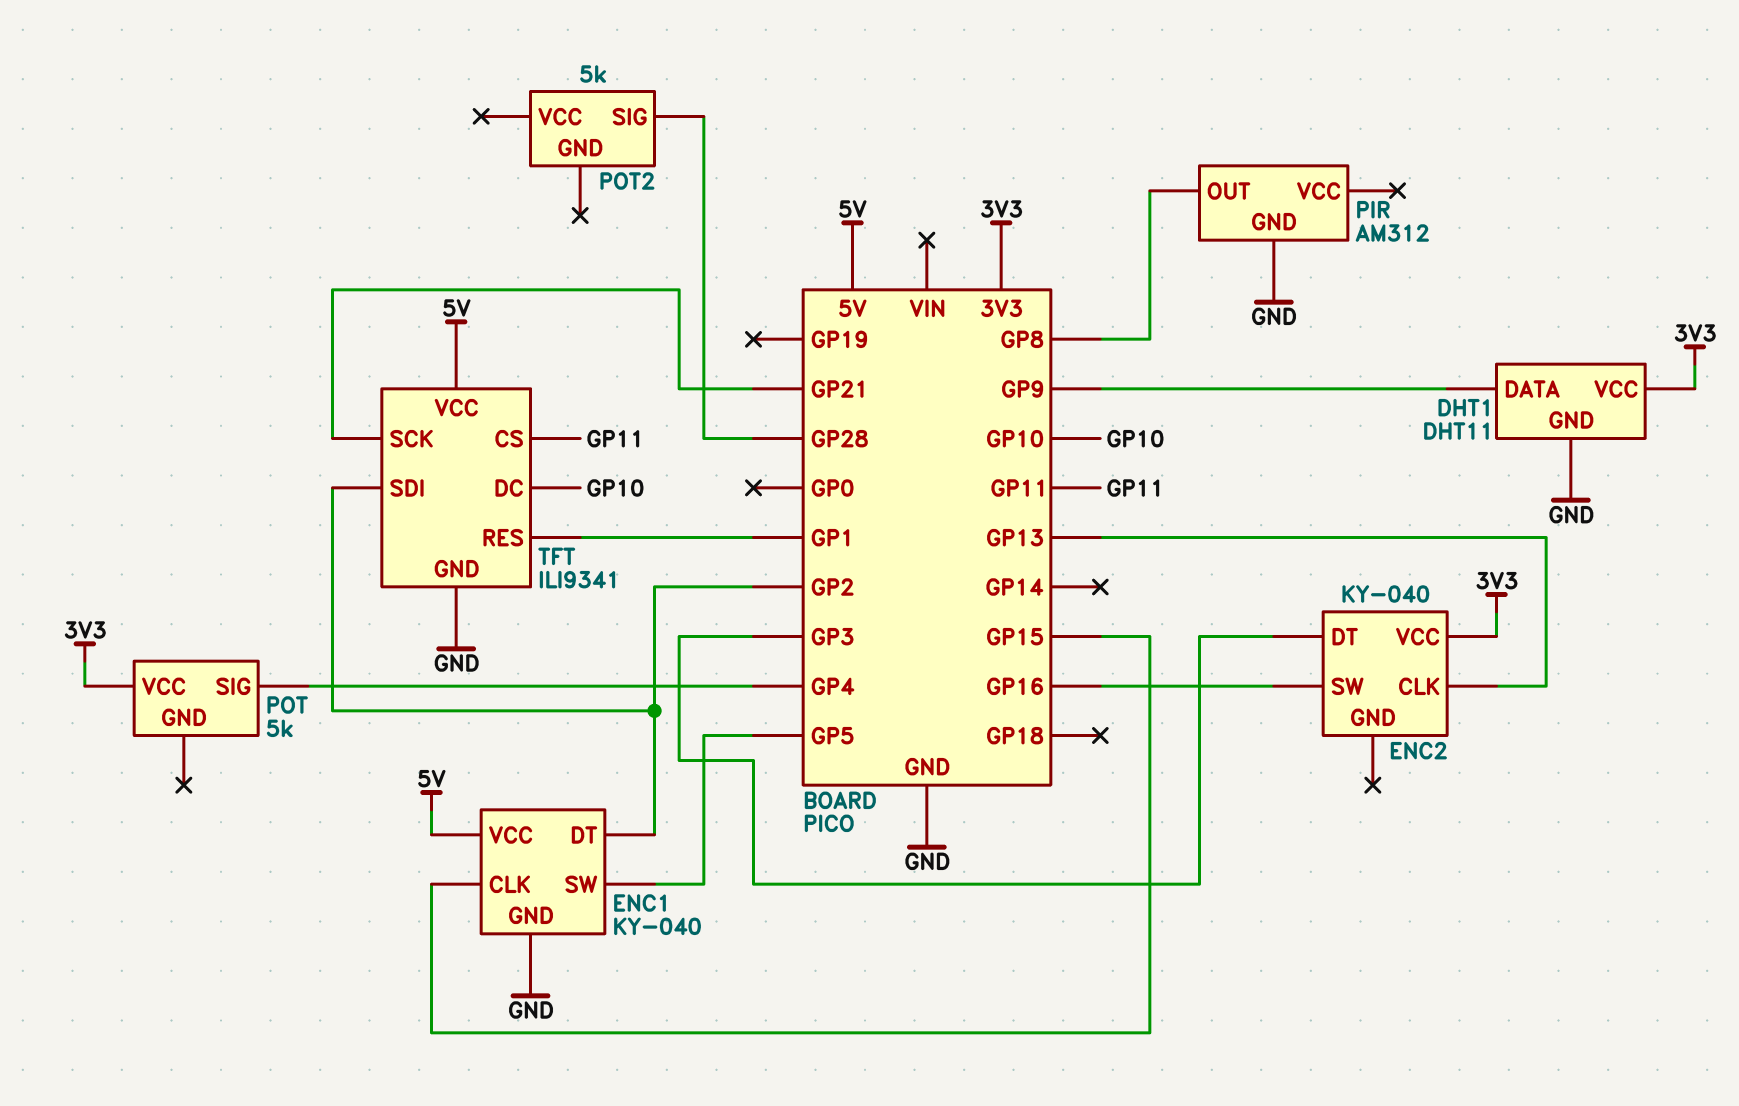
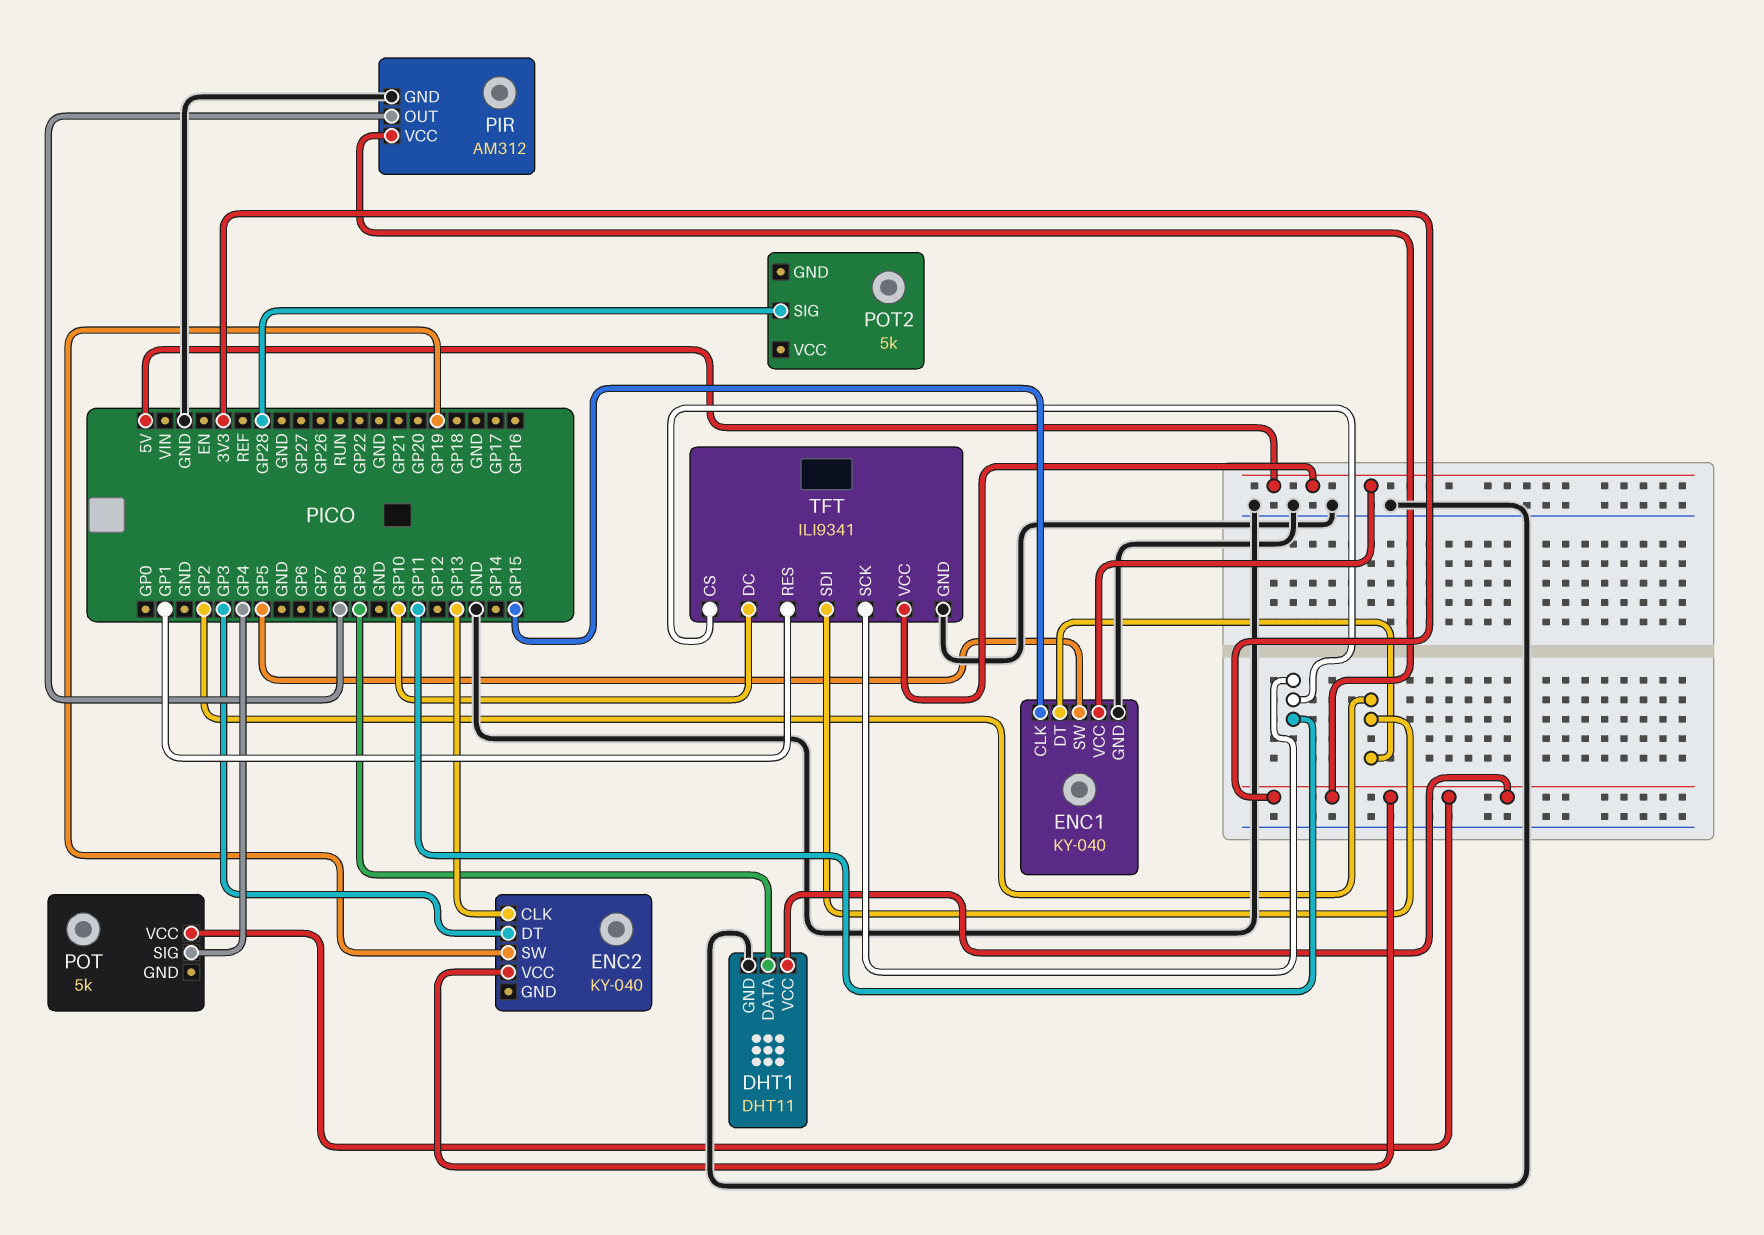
ENC2 pin SW: GP16 -> GP19
PIR pin VCC: none -> 3V3
TFT pin SCK: GP21 -> GP11

